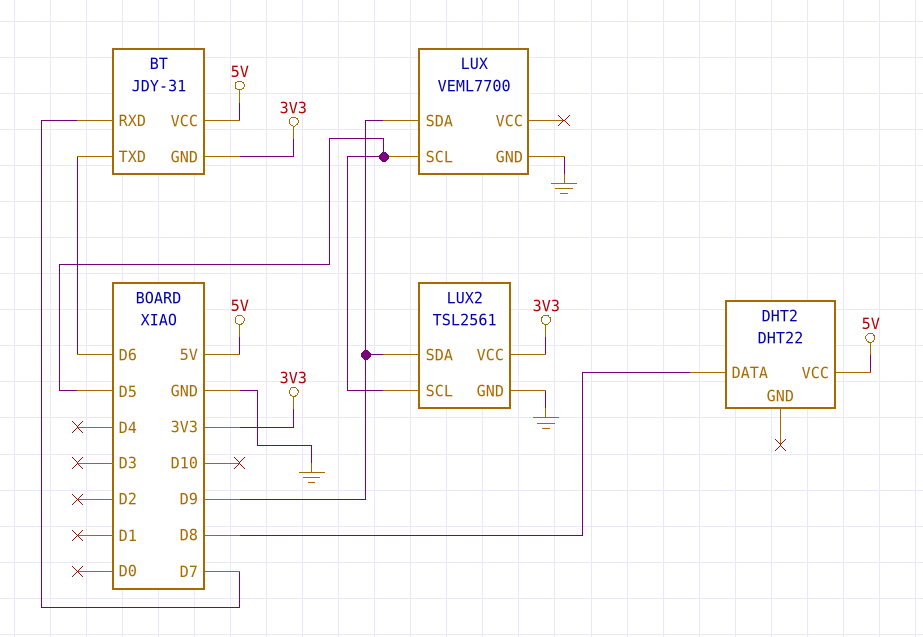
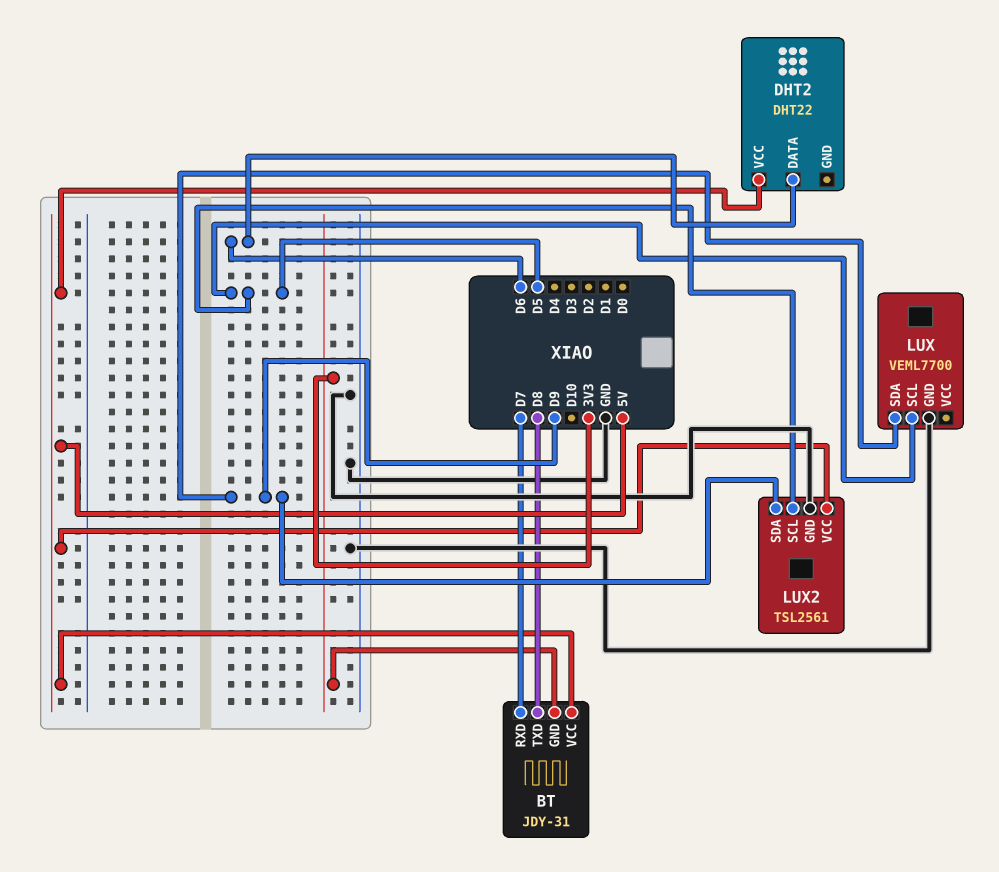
BT pin TXD: D6 -> D8
DHT2 pin DATA: D8 -> D6
LUX2 pin VCC: 3V3 -> 5V

